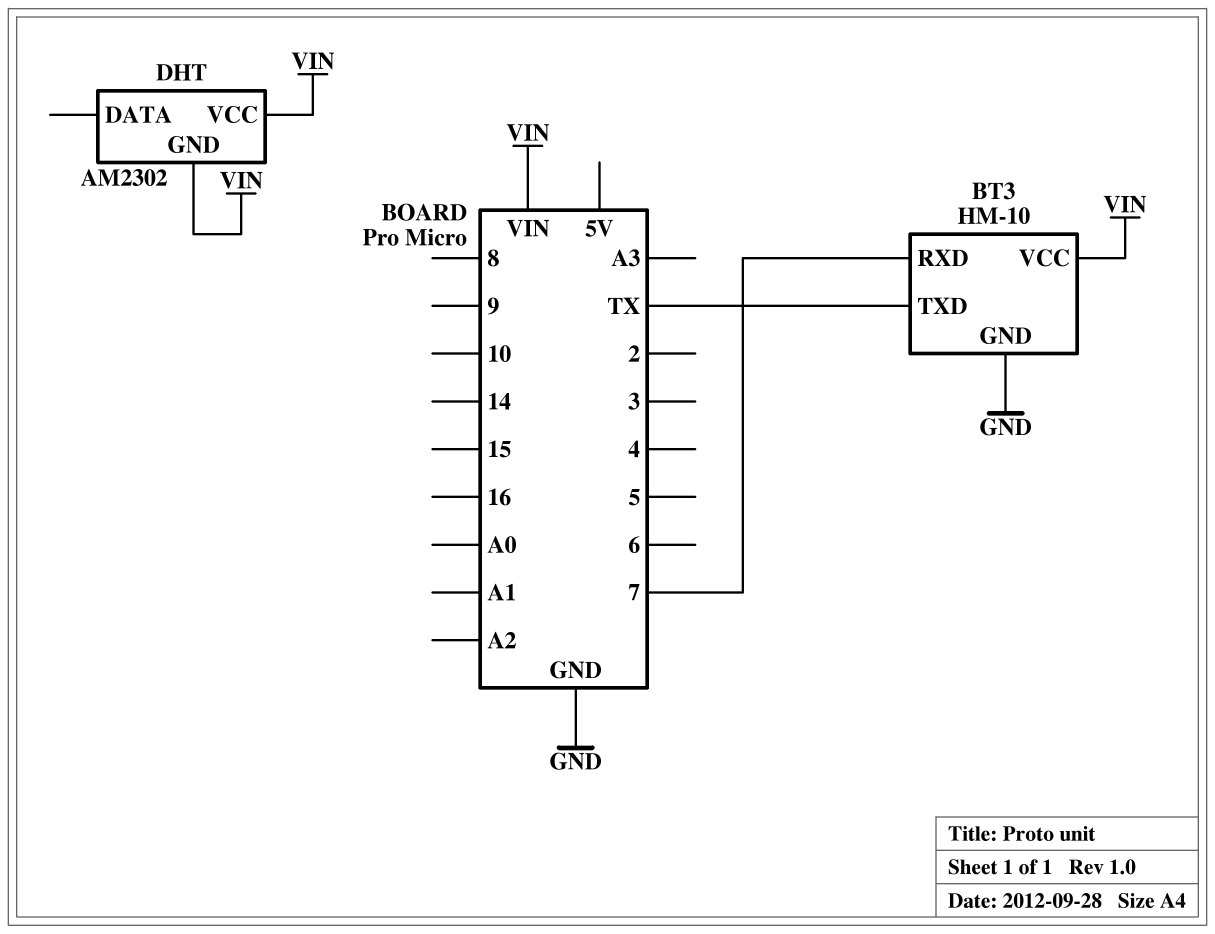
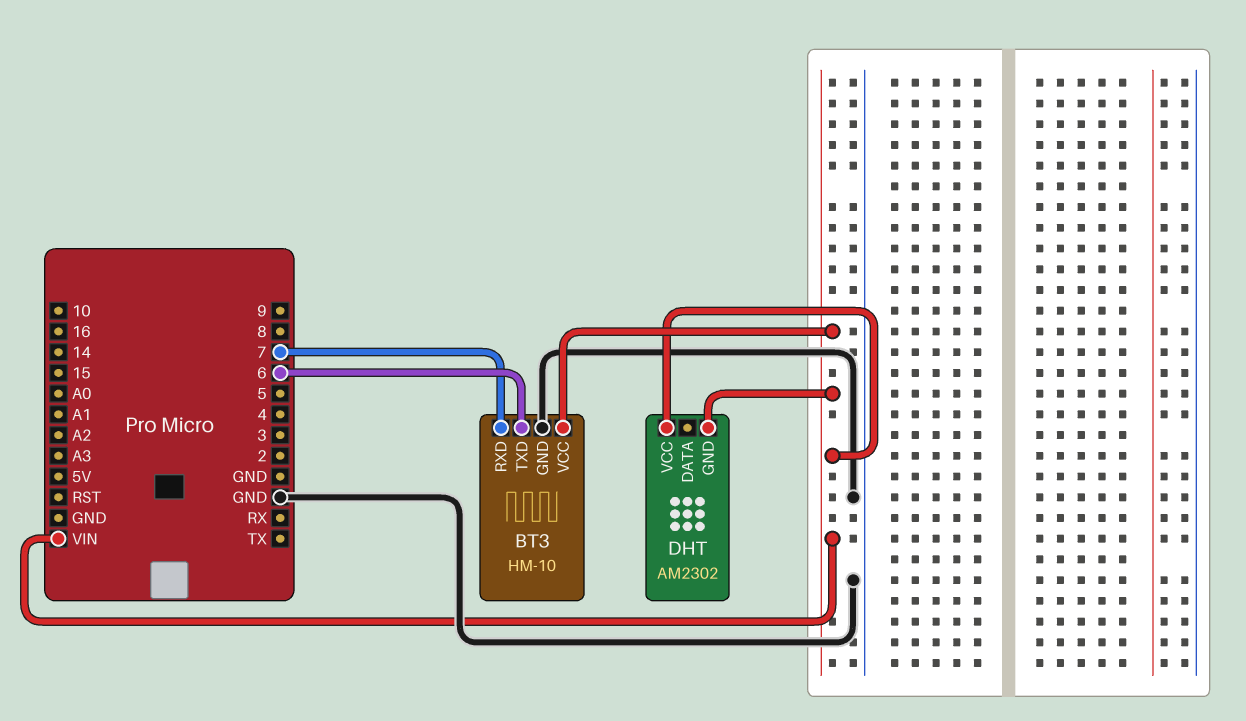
BT3 pin TXD: TX -> 6

